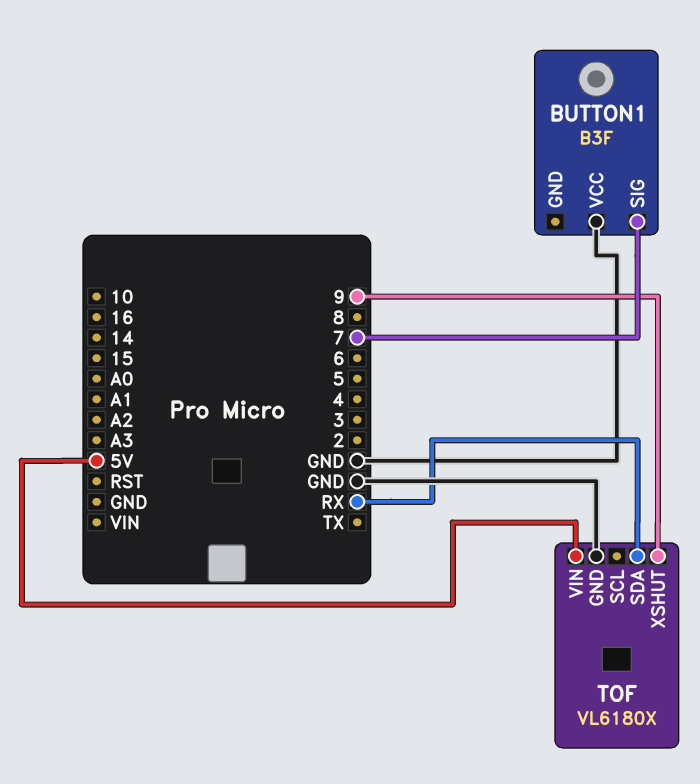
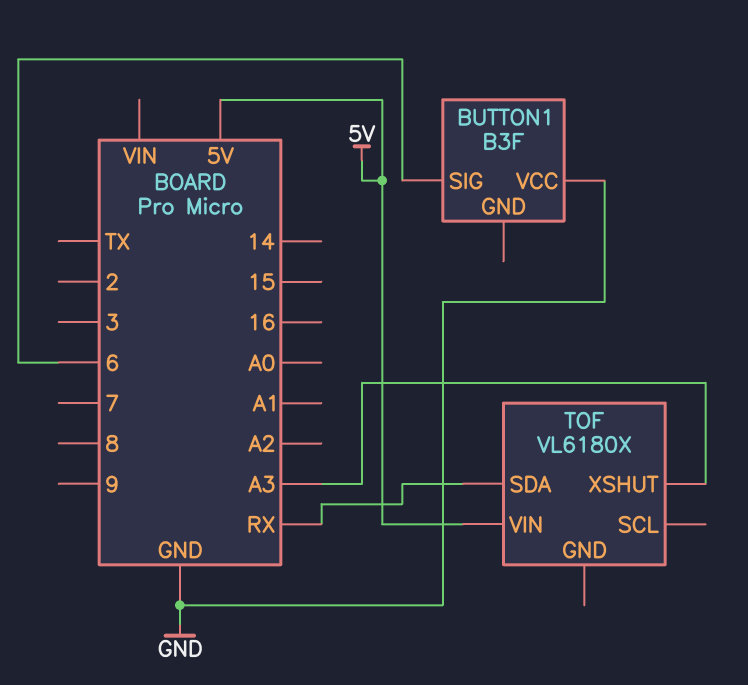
BUTTON1 pin SIG: 7 -> 6
TOF pin GND: GND -> none
TOF pin XSHUT: 9 -> A3

